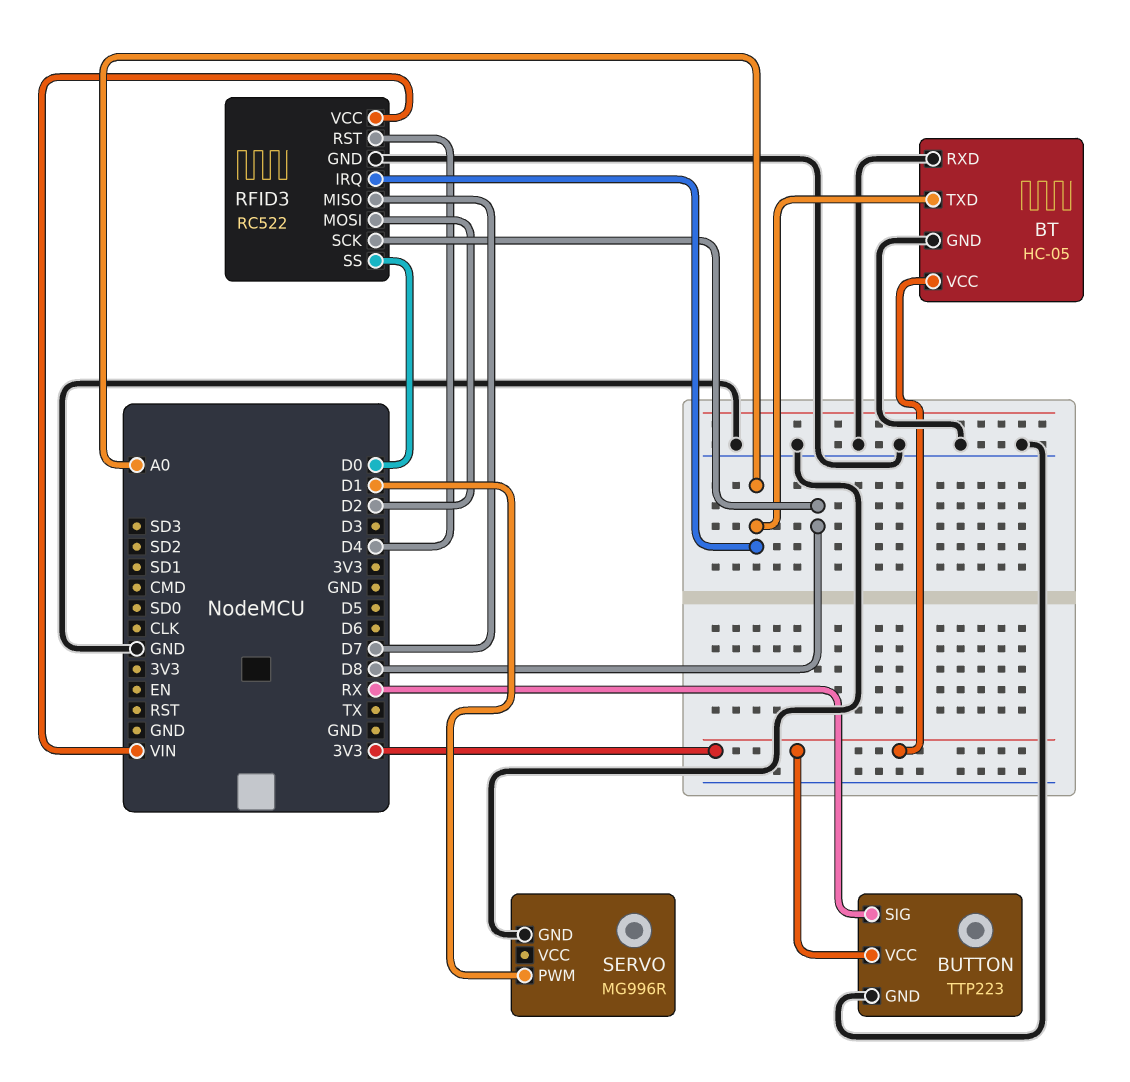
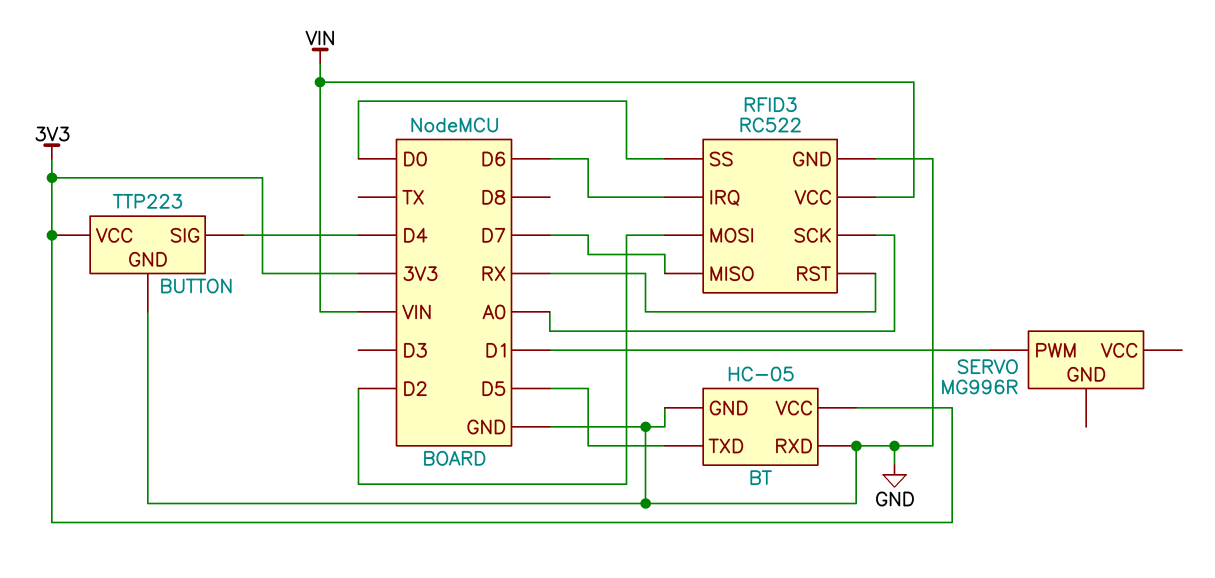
BT pin TXD: A0 -> D5
BUTTON pin SIG: RX -> D4
RFID3 pin IRQ: A0 -> D6
RFID3 pin RST: D4 -> RX
RFID3 pin SCK: D8 -> A0
SERVO pin GND: GND -> none

